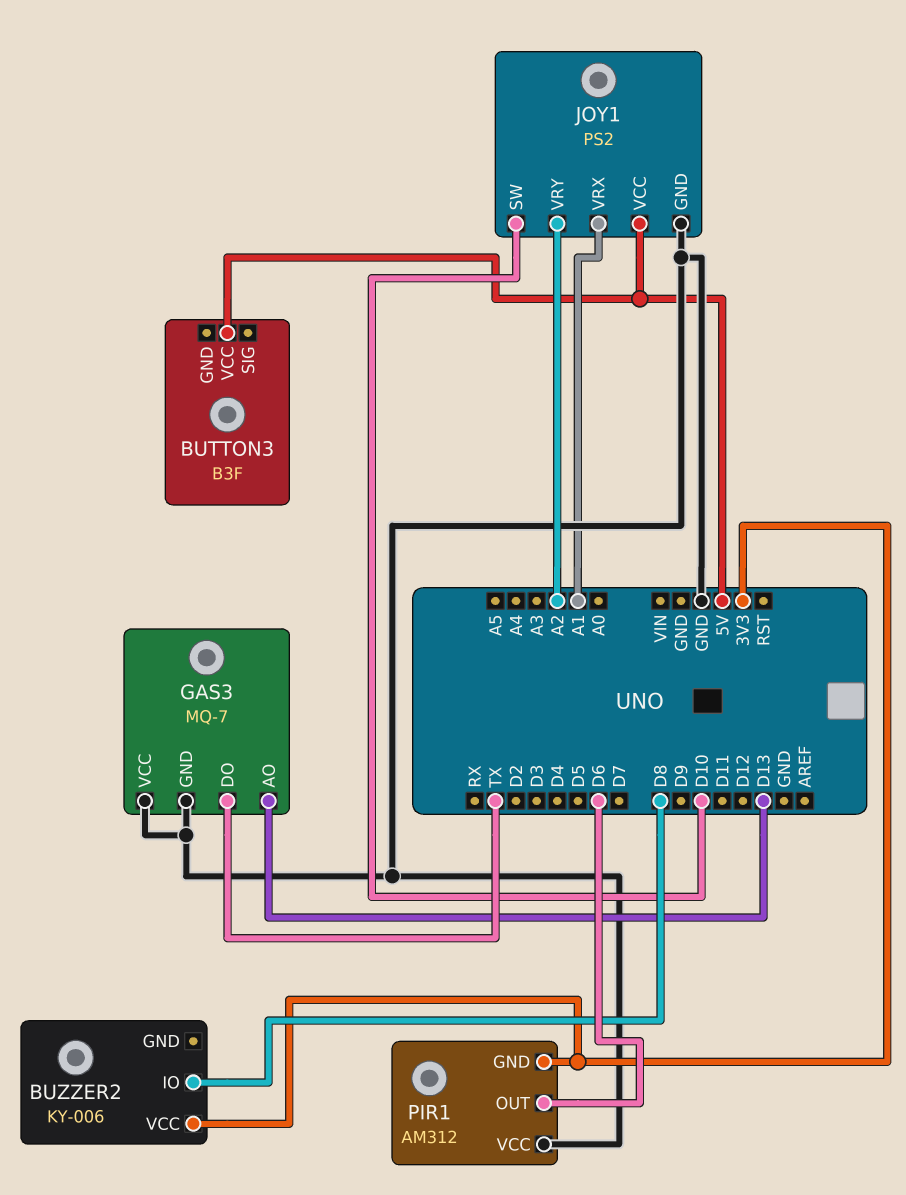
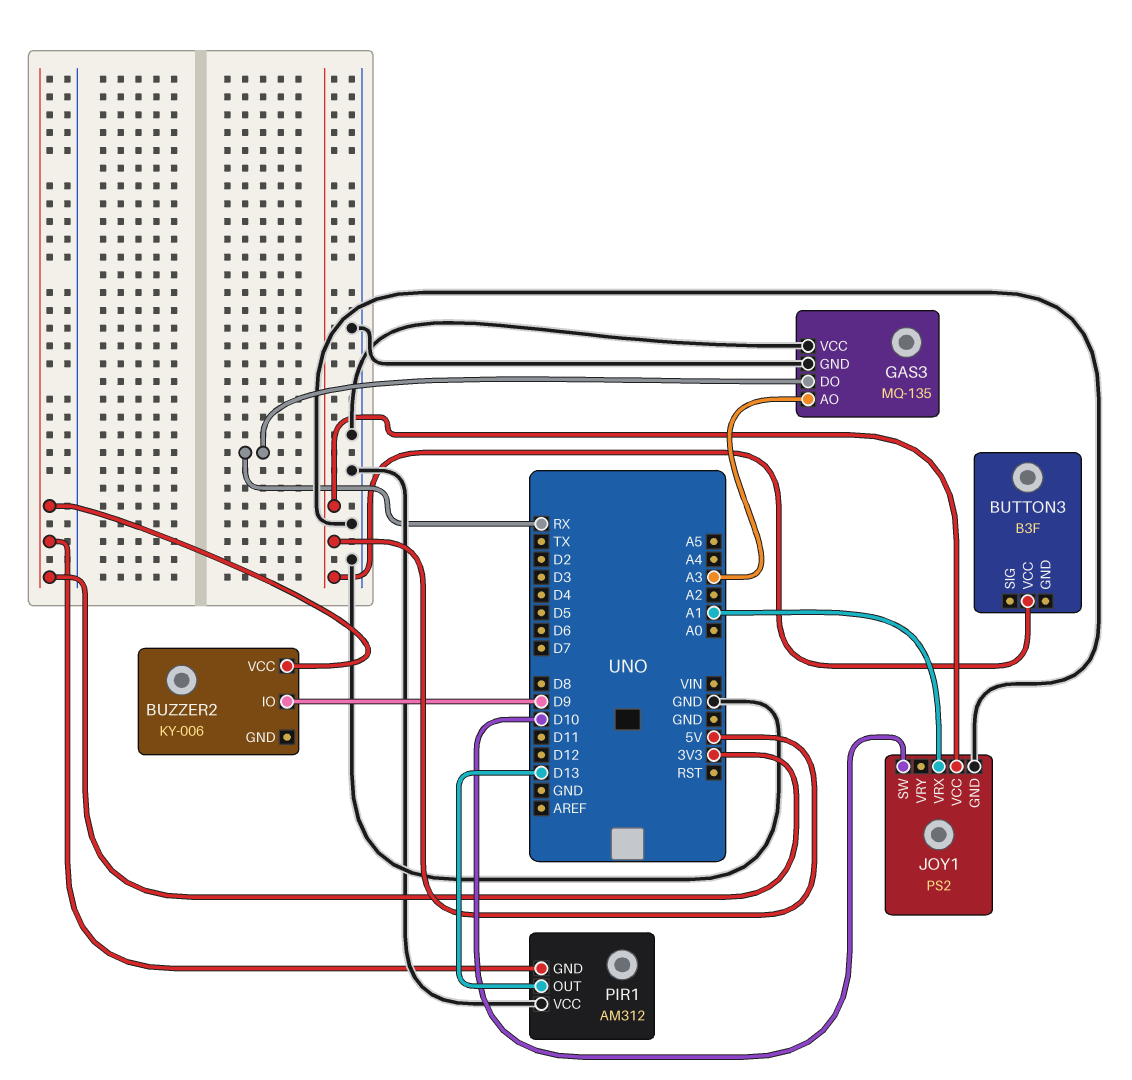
BUZZER2 pin IO: D8 -> D9
GAS3: MQ-7 -> MQ-135
GAS3 pin AO: D13 -> A3
GAS3 pin DO: TX -> RX
JOY1 pin VRY: A2 -> none
PIR1 pin OUT: D6 -> D13

